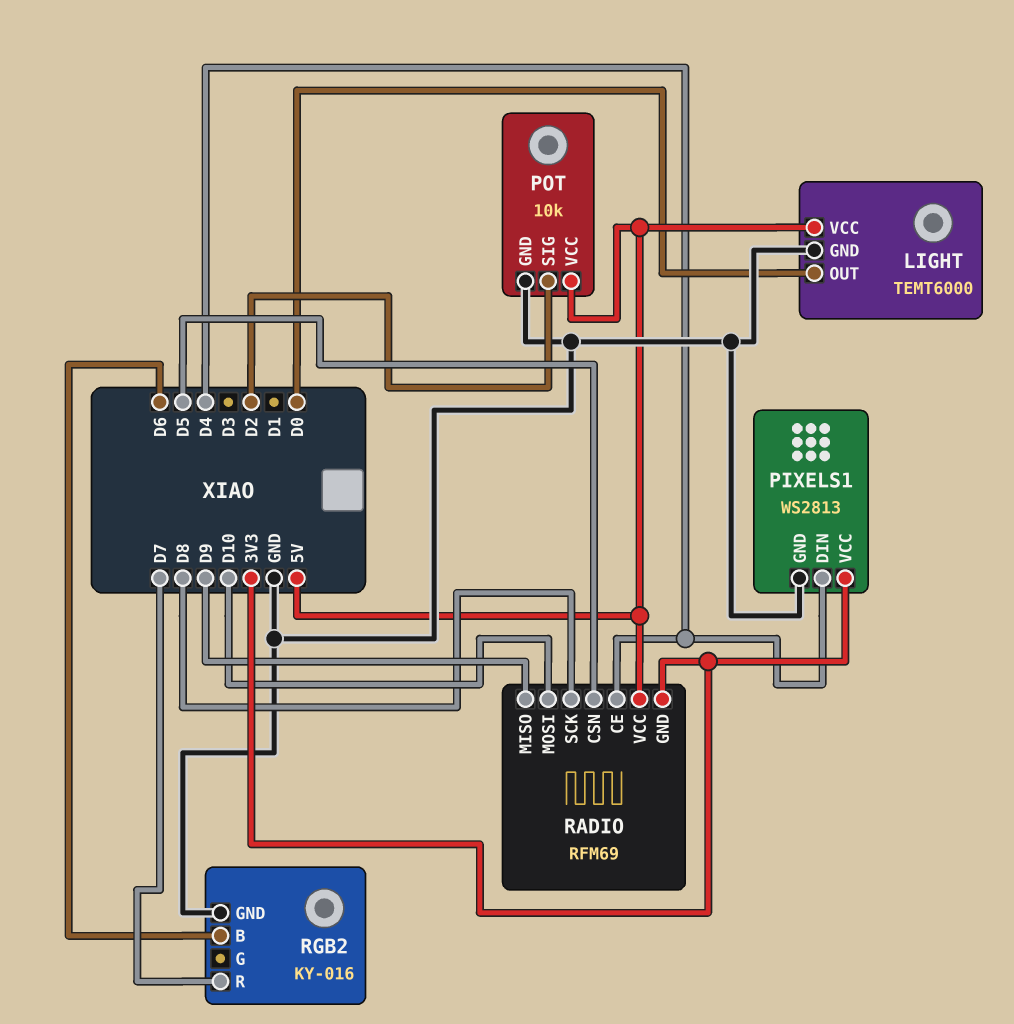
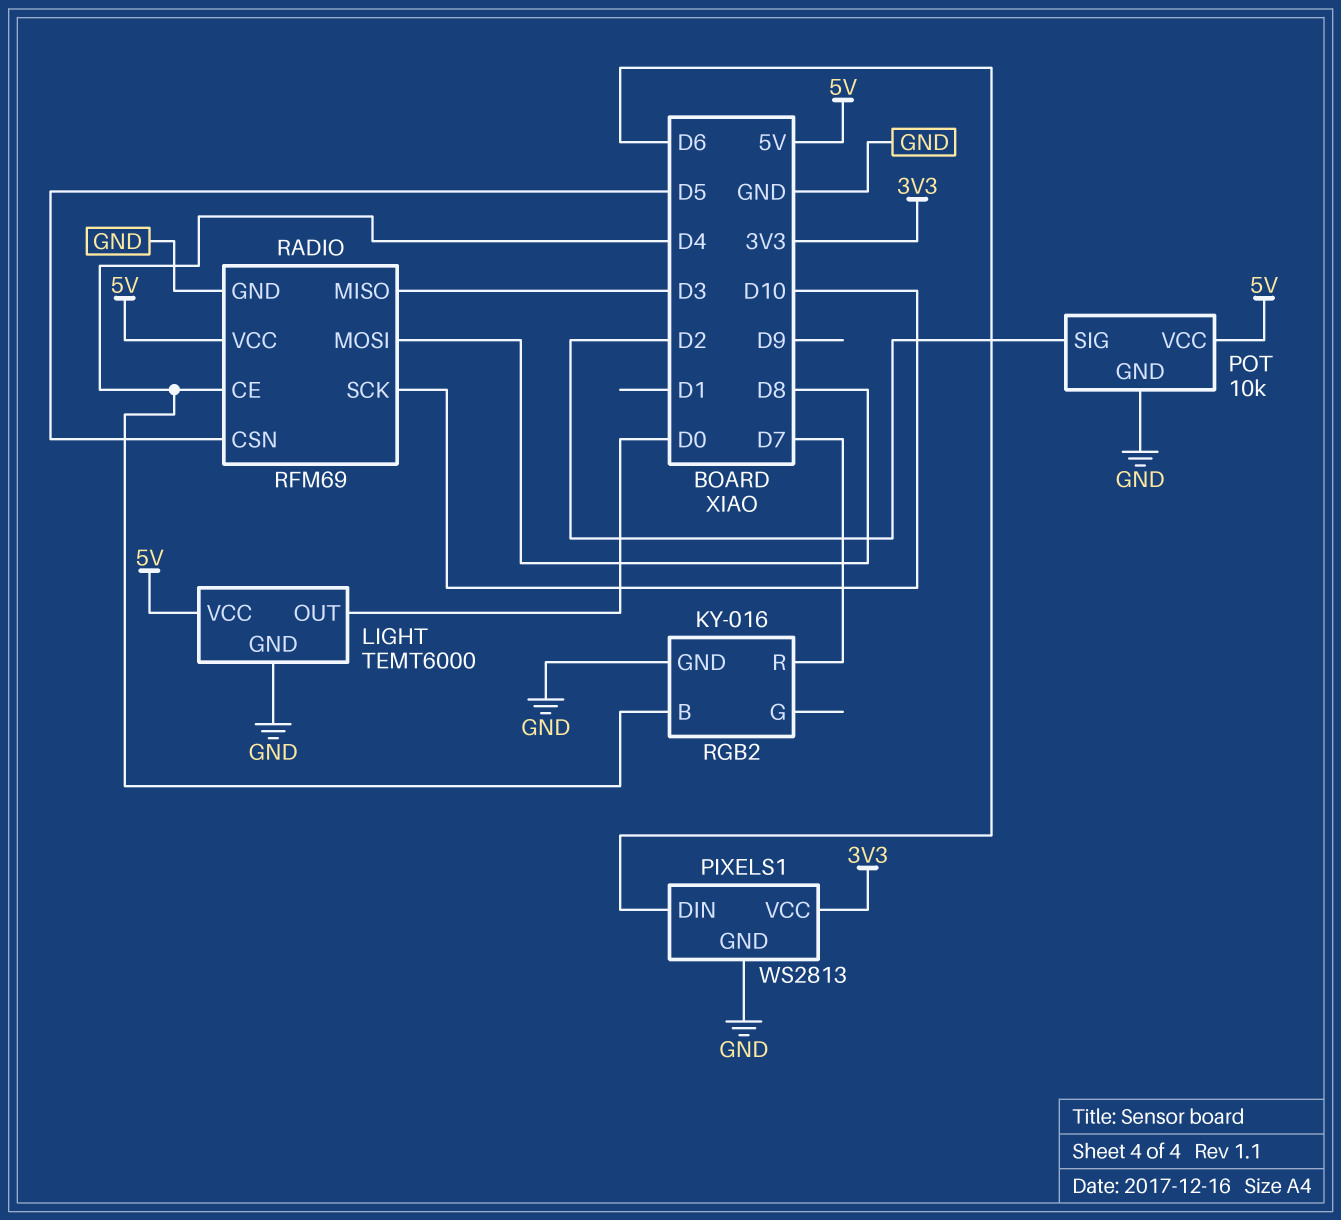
PIXELS1 pin DIN: D4 -> D6
RADIO pin GND: 3V3 -> GND
RADIO pin MISO: D9 -> D3
RADIO pin MOSI: D10 -> D8
RADIO pin SCK: D8 -> D10
RGB2 pin B: D6 -> D4

